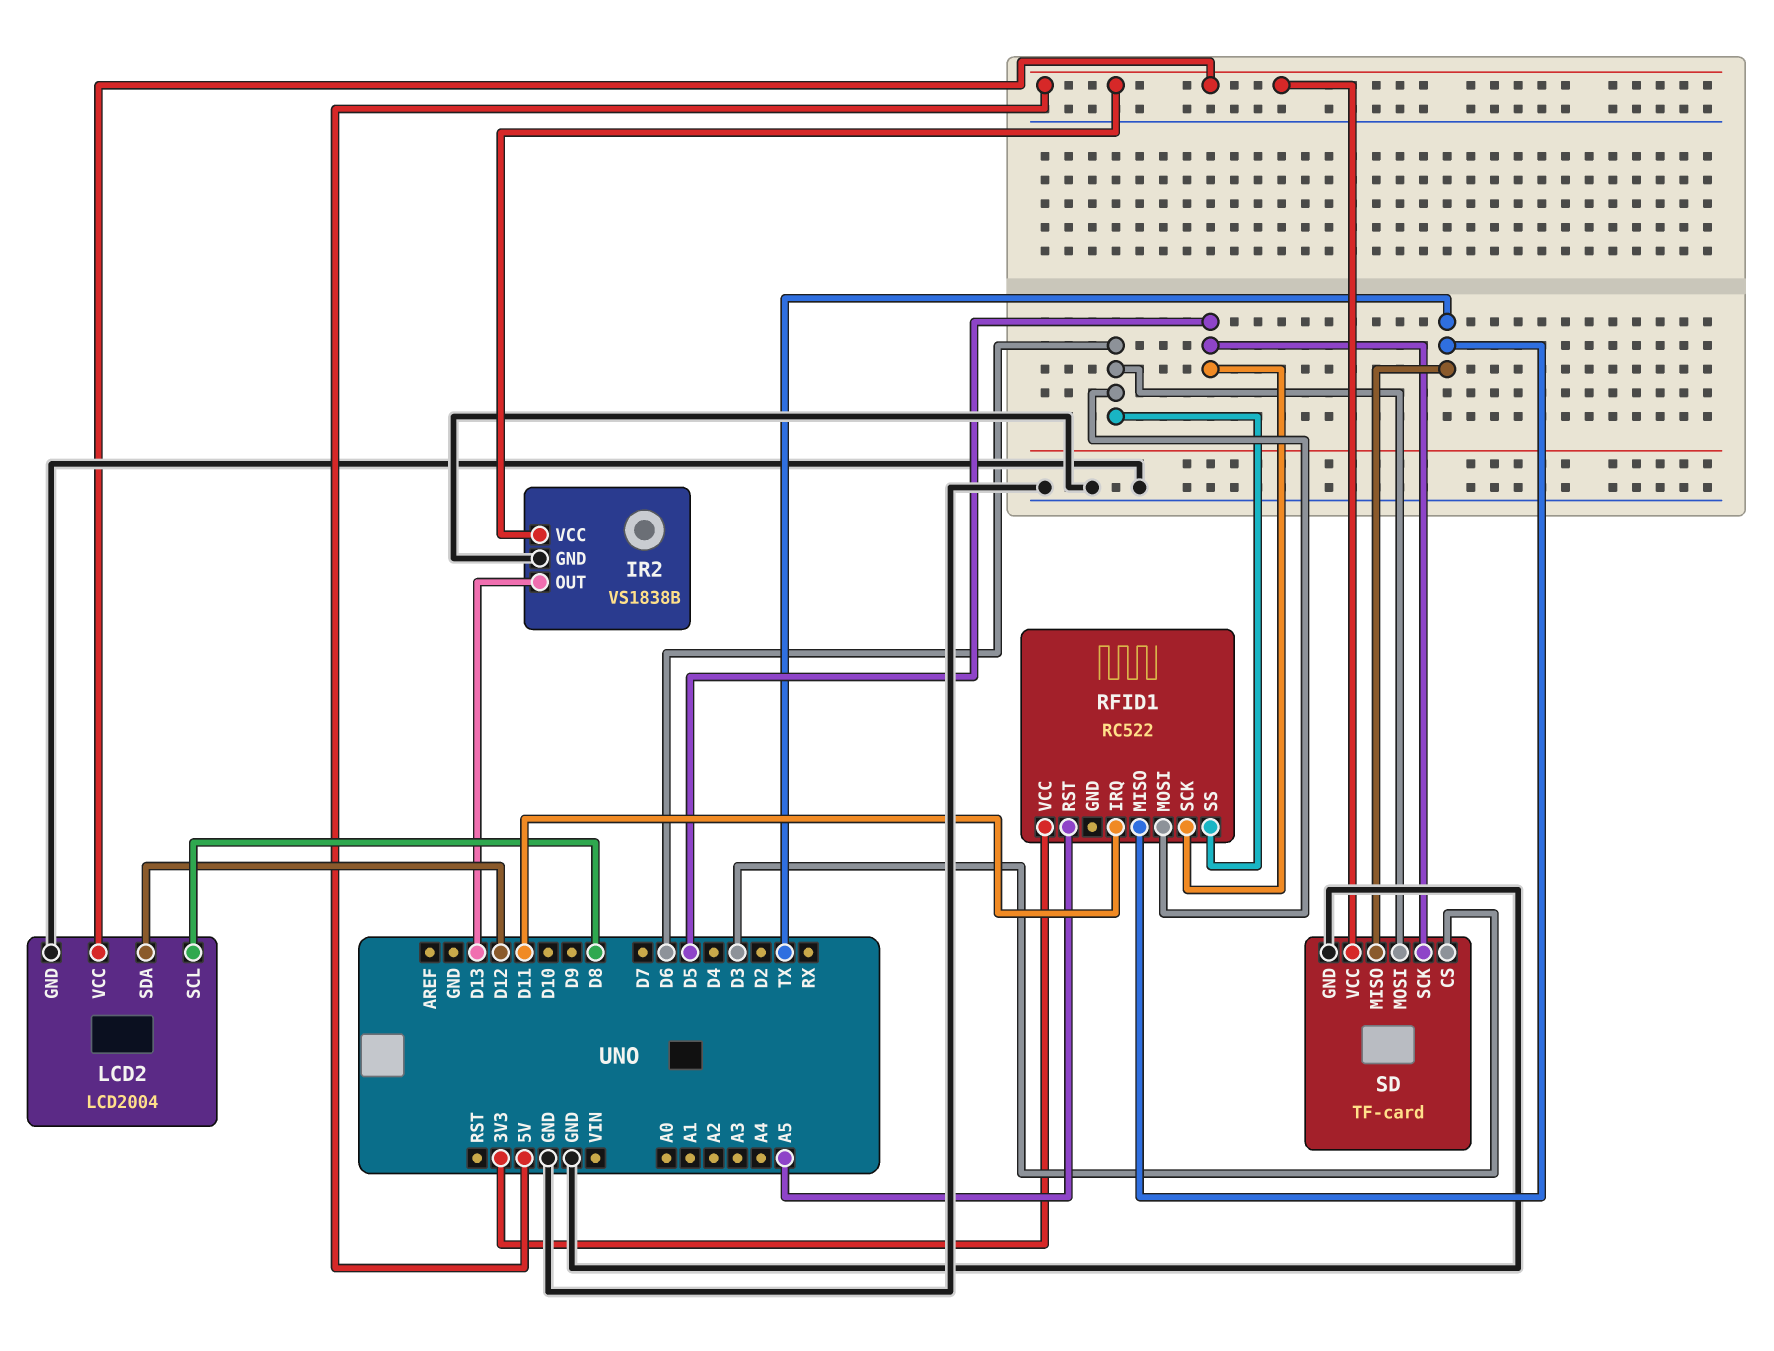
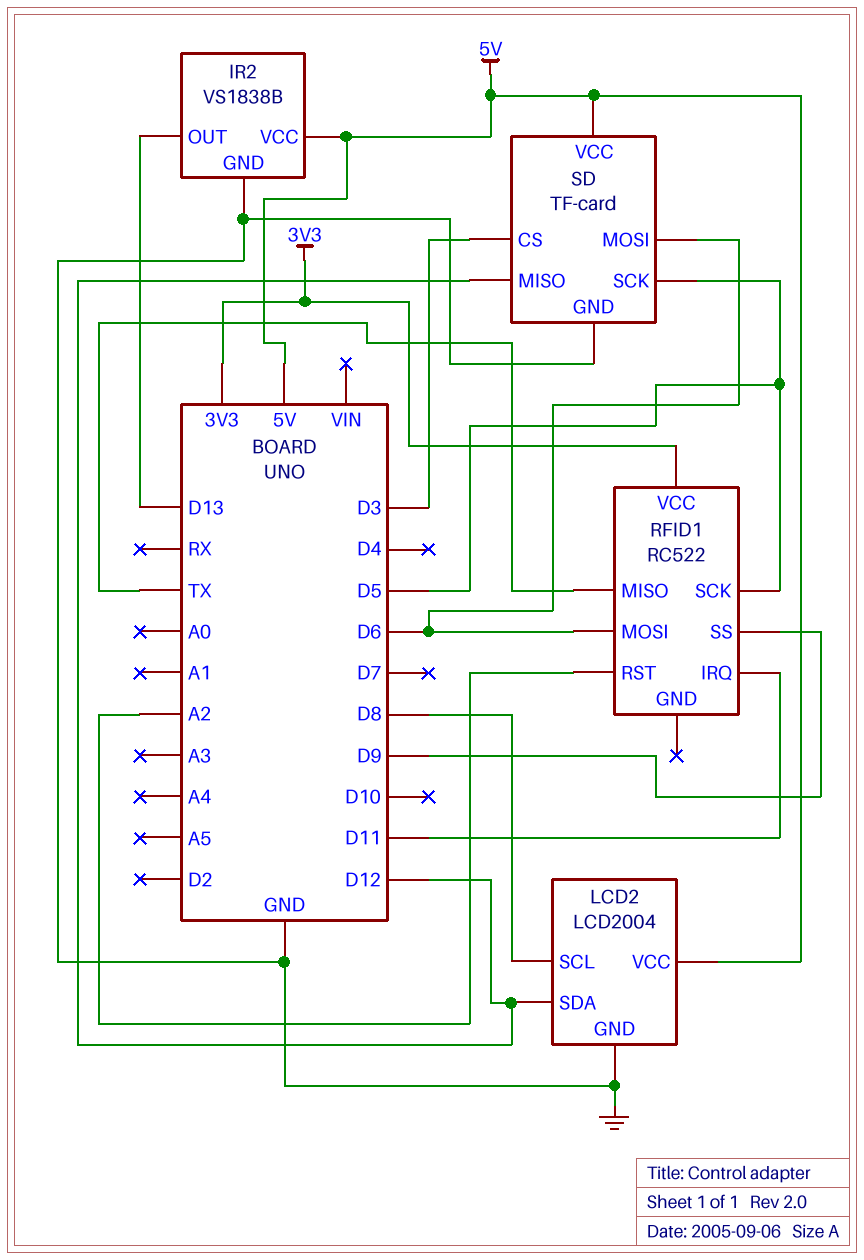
RFID1 pin RST: A5 -> A2
RFID1 pin SS: D6 -> D9
SD pin MISO: TX -> D12

